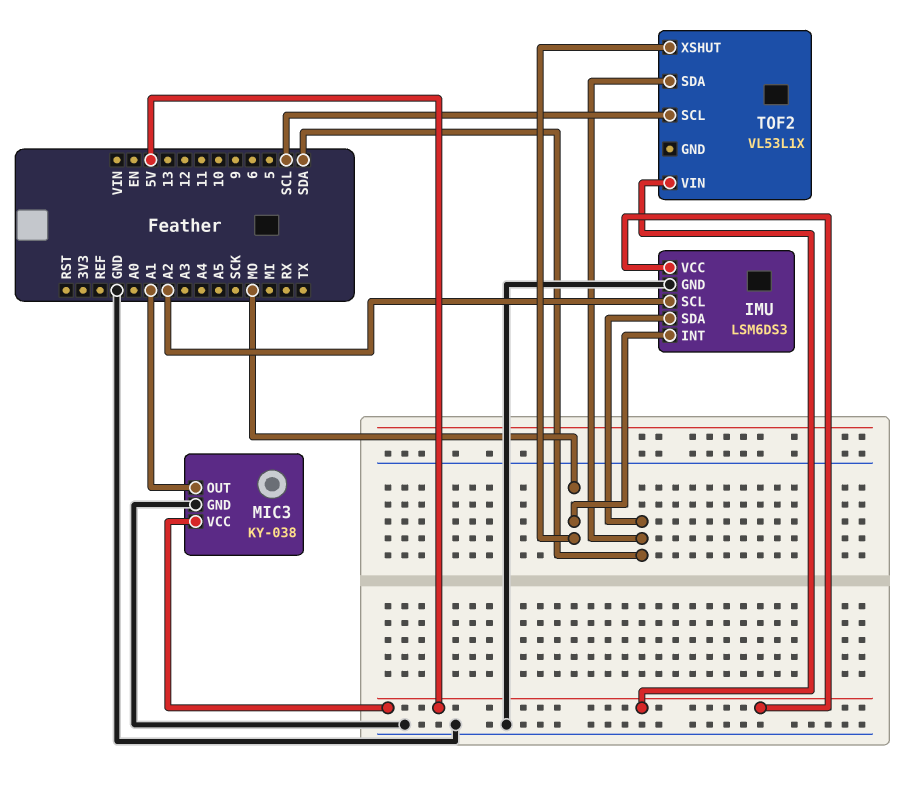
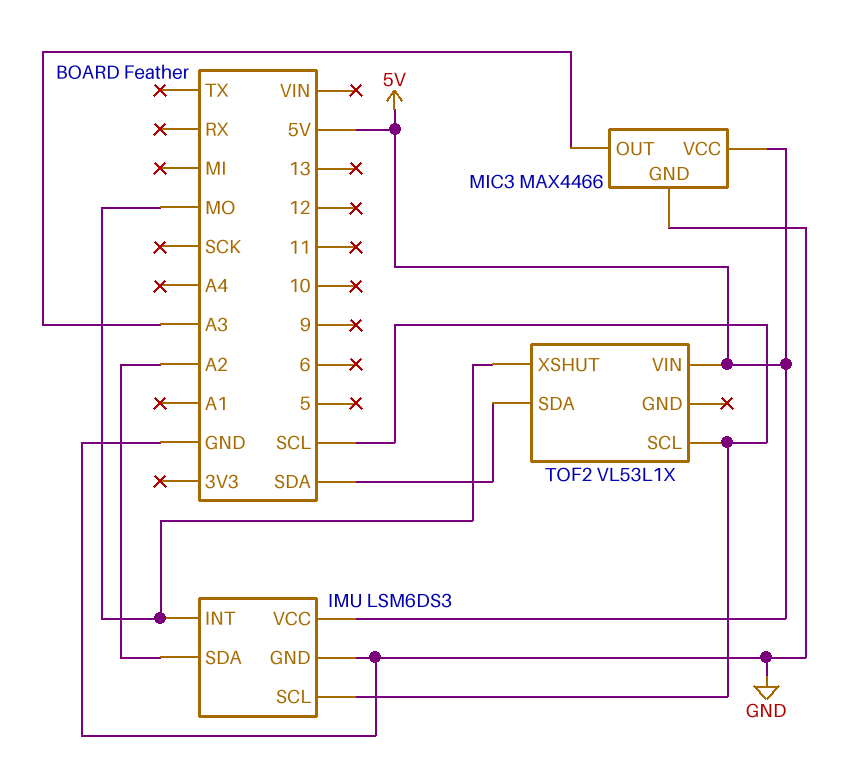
IMU pin SCL: A2 -> SCL
IMU pin SDA: SDA -> A2
MIC3: KY-038 -> MAX4466
MIC3 pin OUT: A1 -> A3

